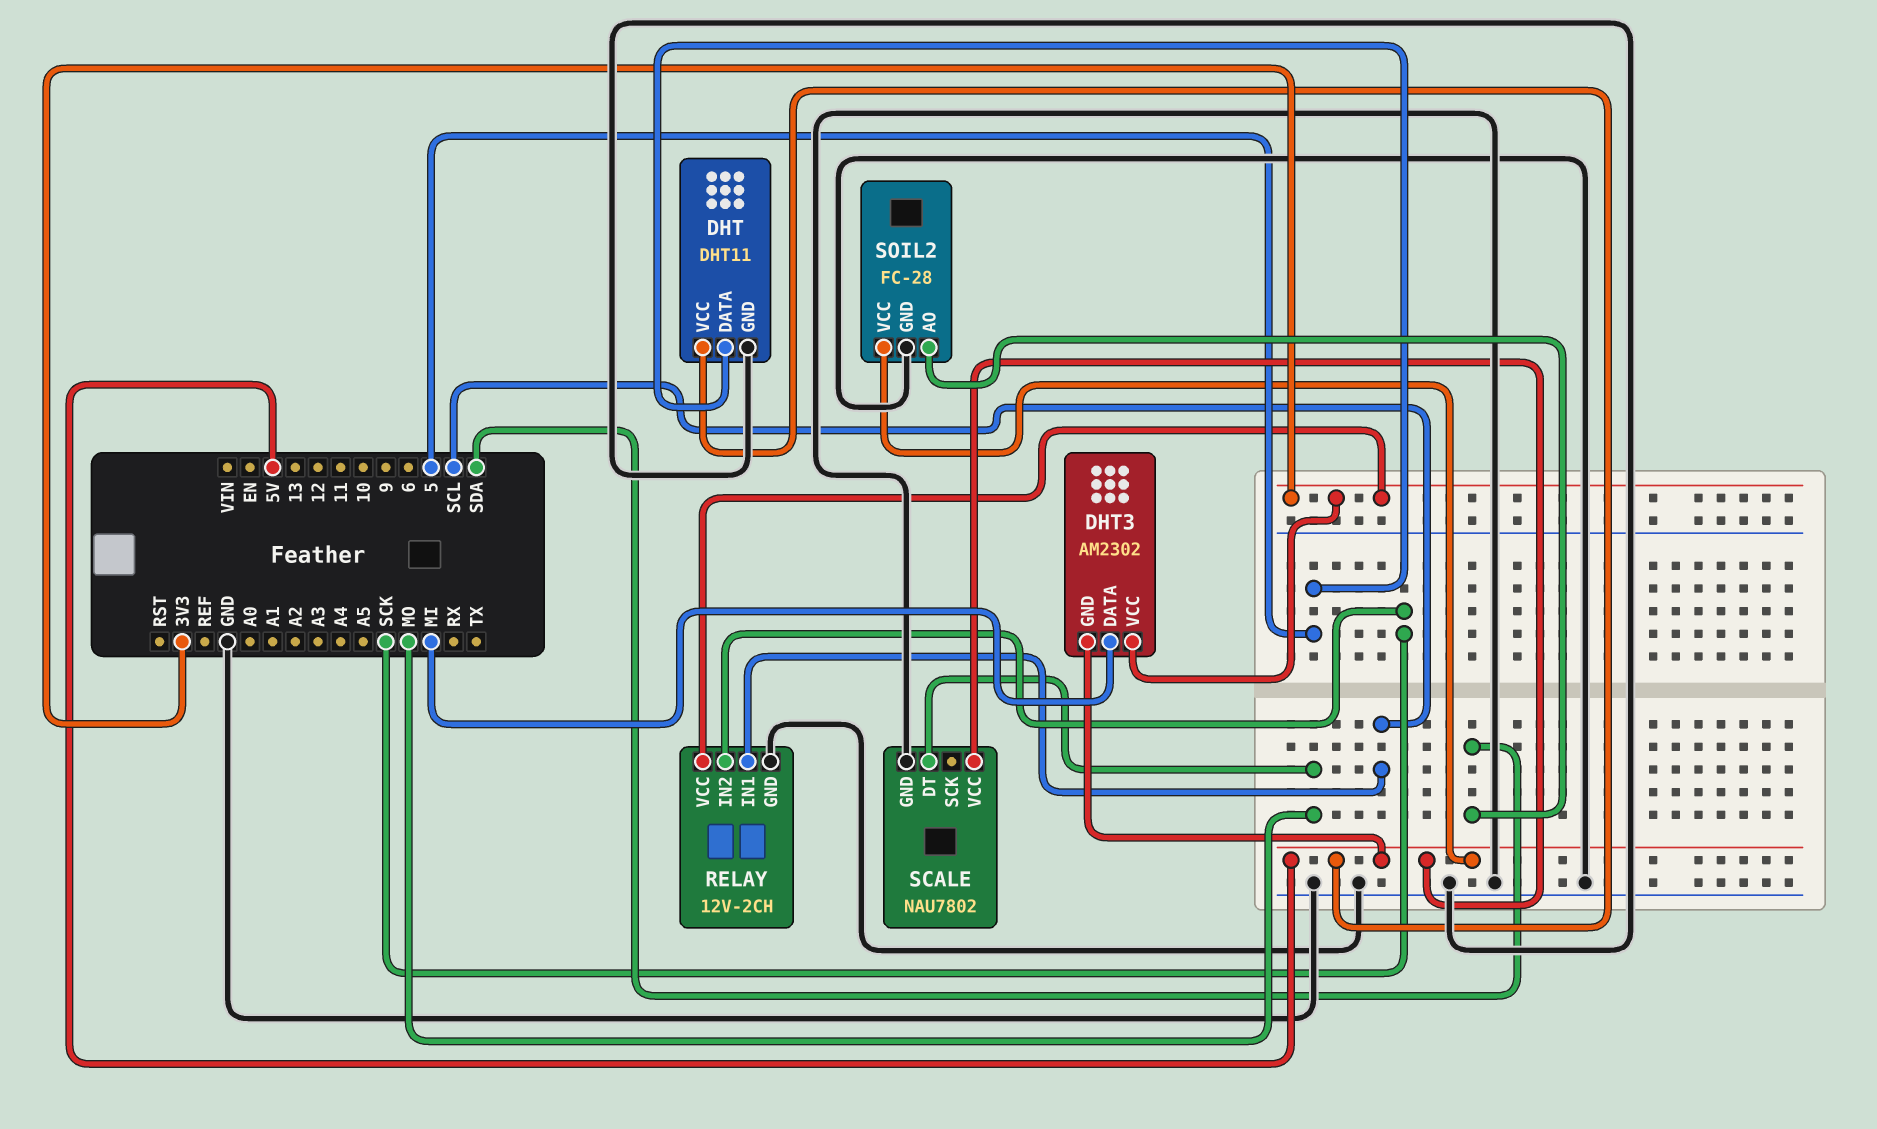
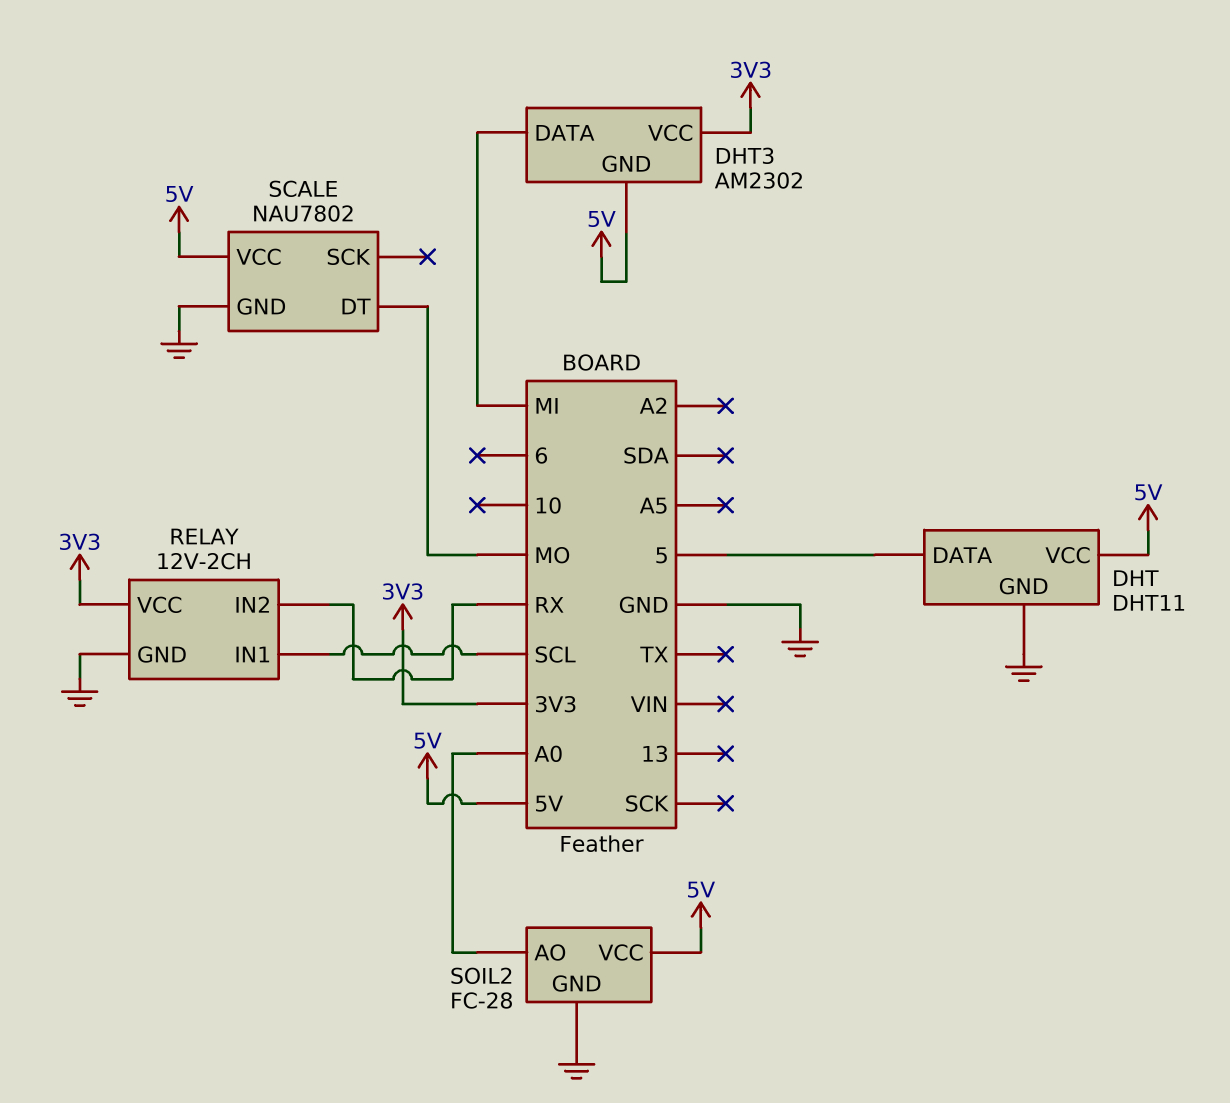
RELAY pin IN2: SCK -> RX
SOIL2 pin AO: SDA -> A0

